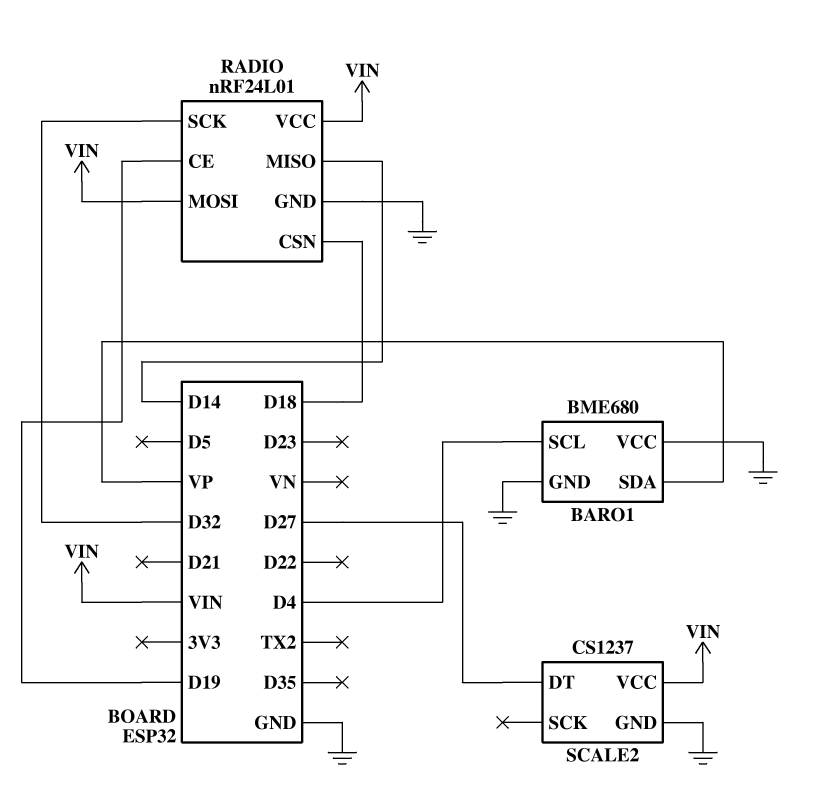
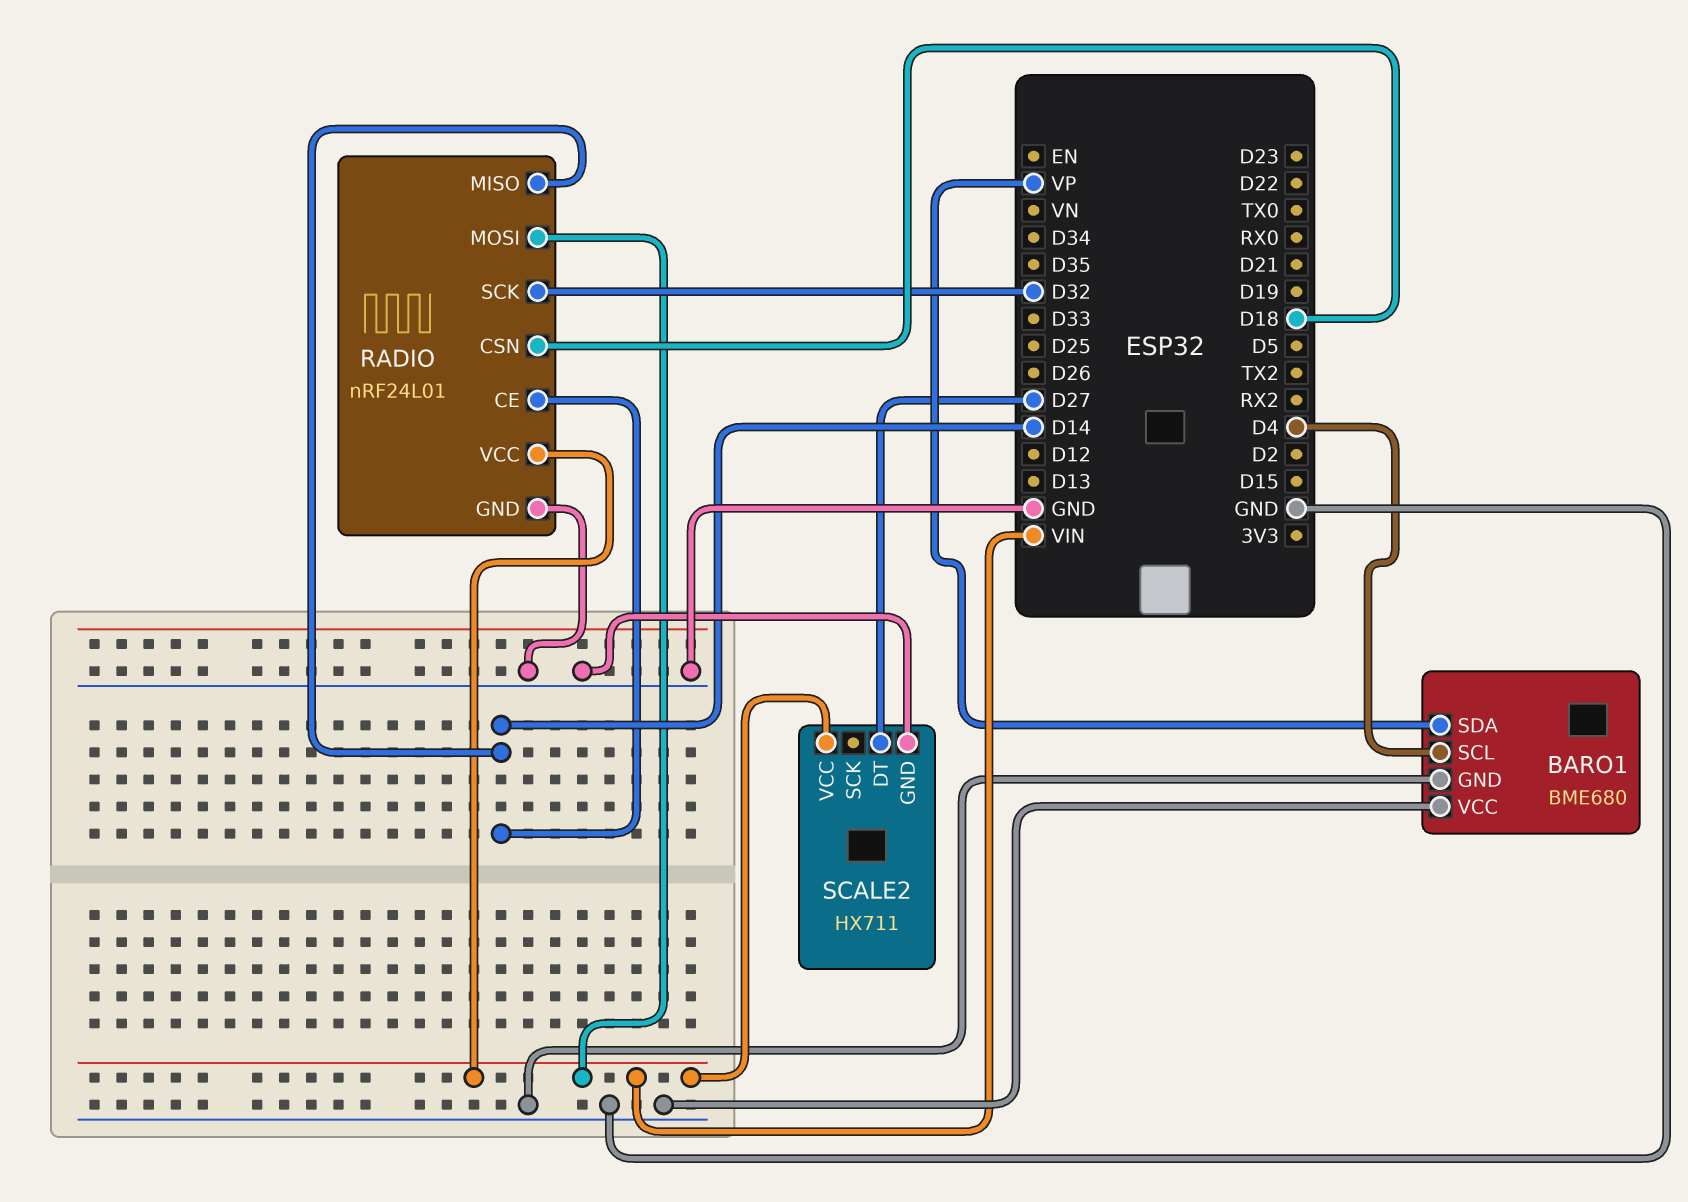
RADIO pin CE: D19 -> D14
SCALE2: CS1237 -> HX711

